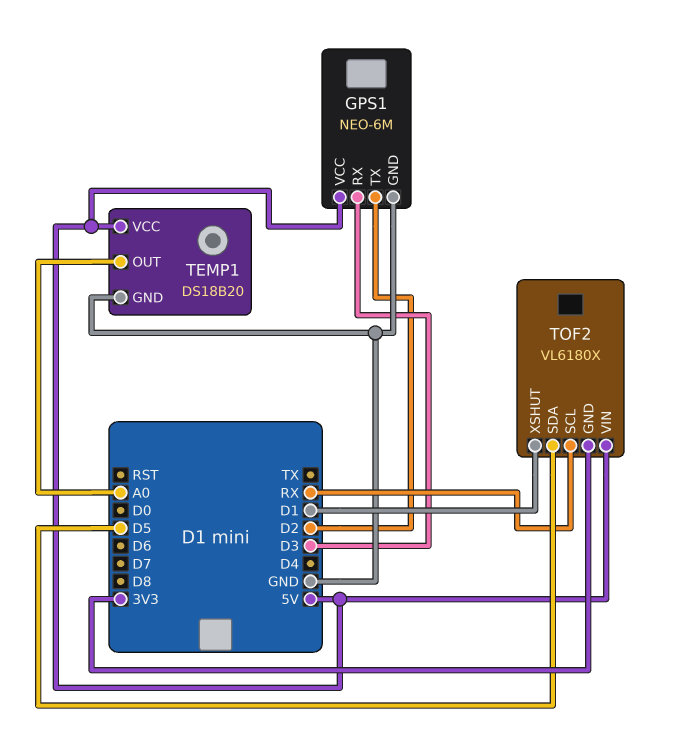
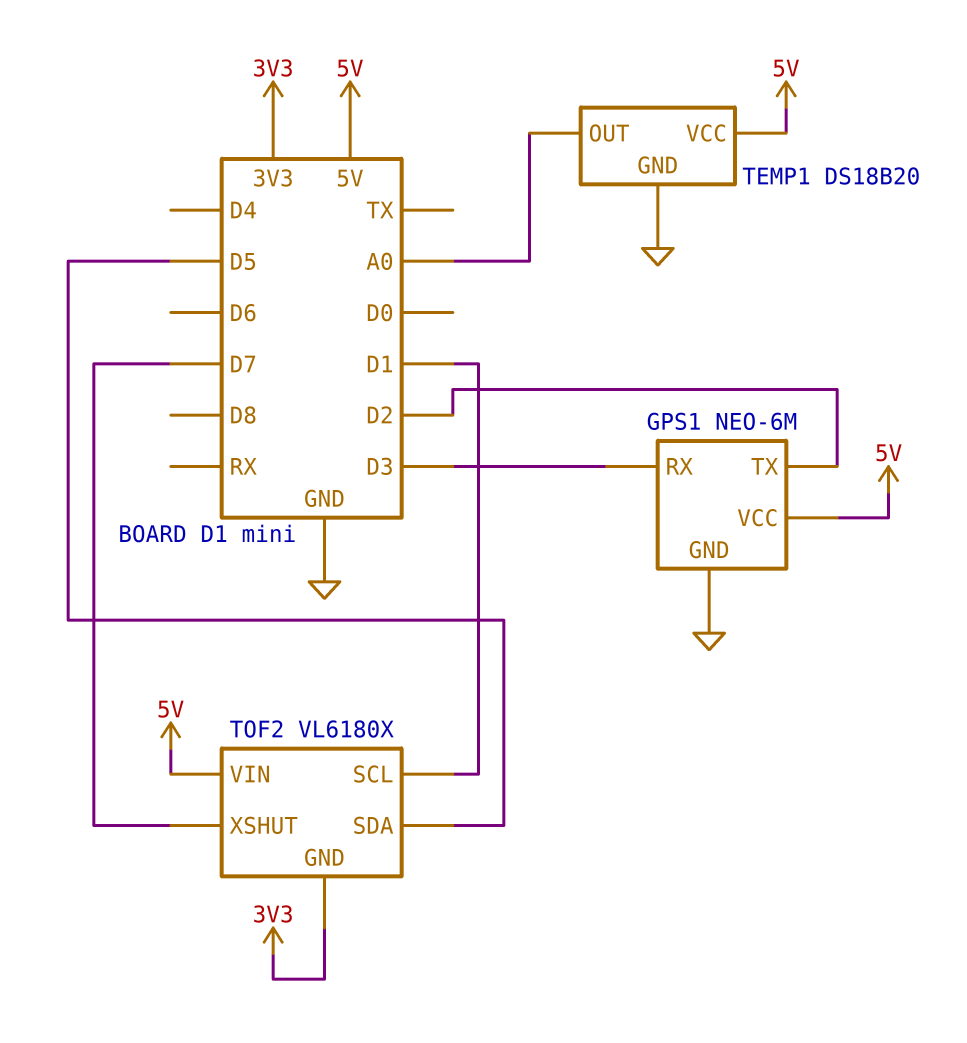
TOF2 pin SCL: RX -> D1
TOF2 pin XSHUT: D1 -> D7

